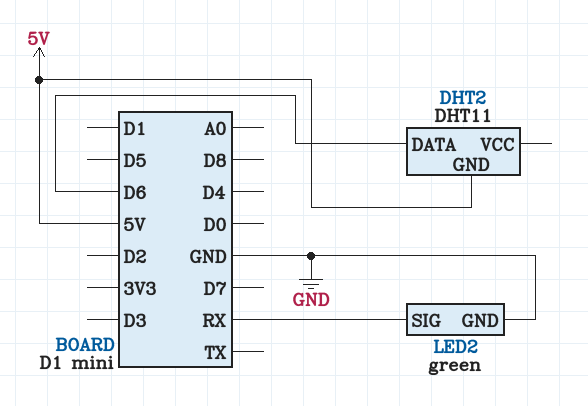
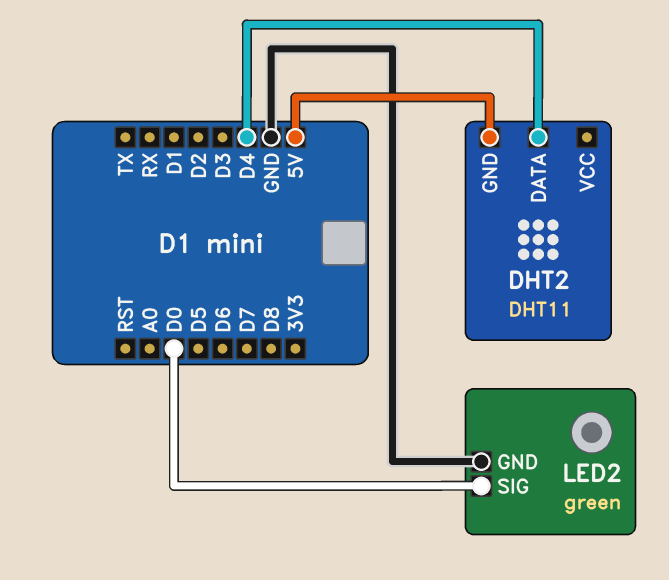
DHT2 pin DATA: D6 -> D4
LED2 pin SIG: RX -> D0

